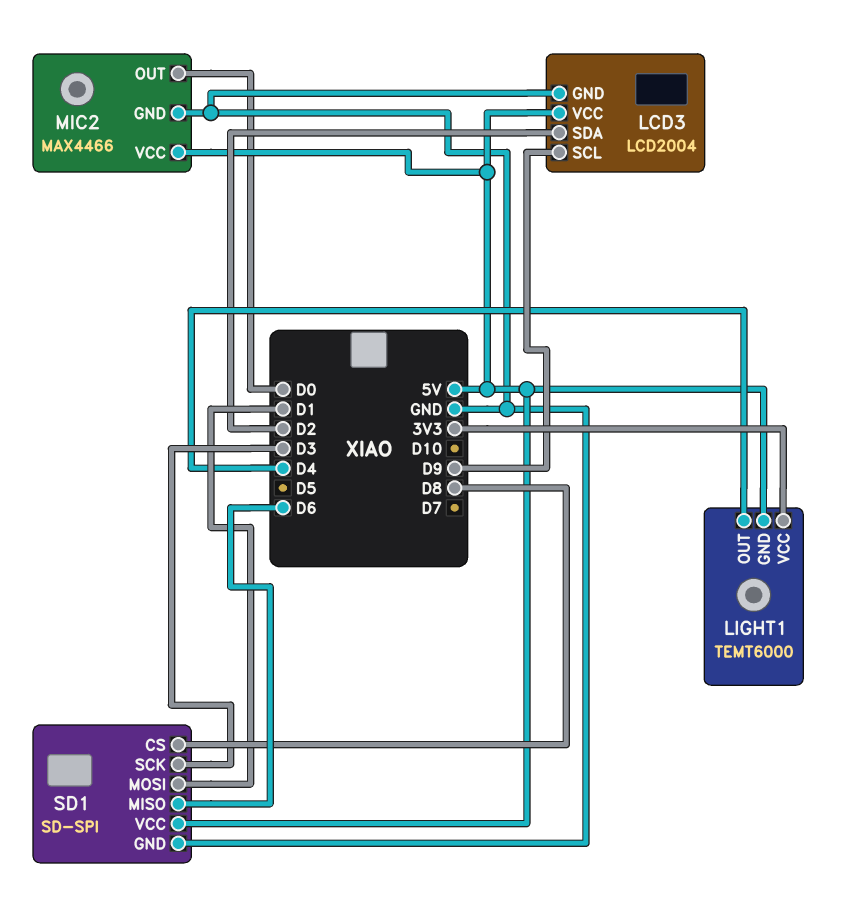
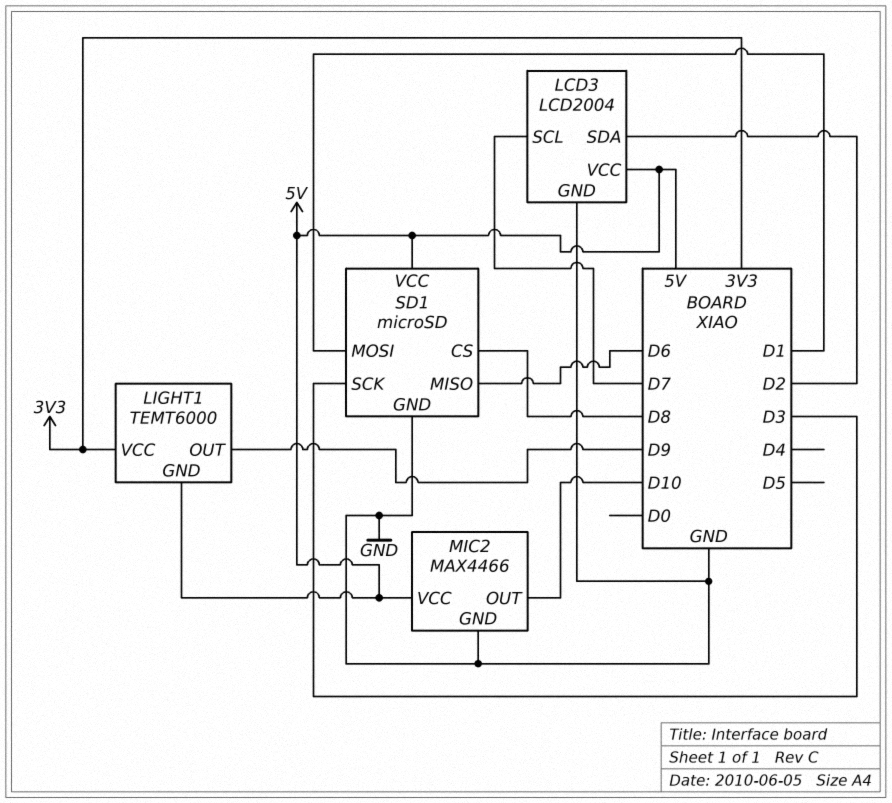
LCD3 pin SCL: D9 -> D7
LIGHT1 pin OUT: D4 -> D9
MIC2 pin OUT: D0 -> D10
SD1: SD-SPI -> microSD

